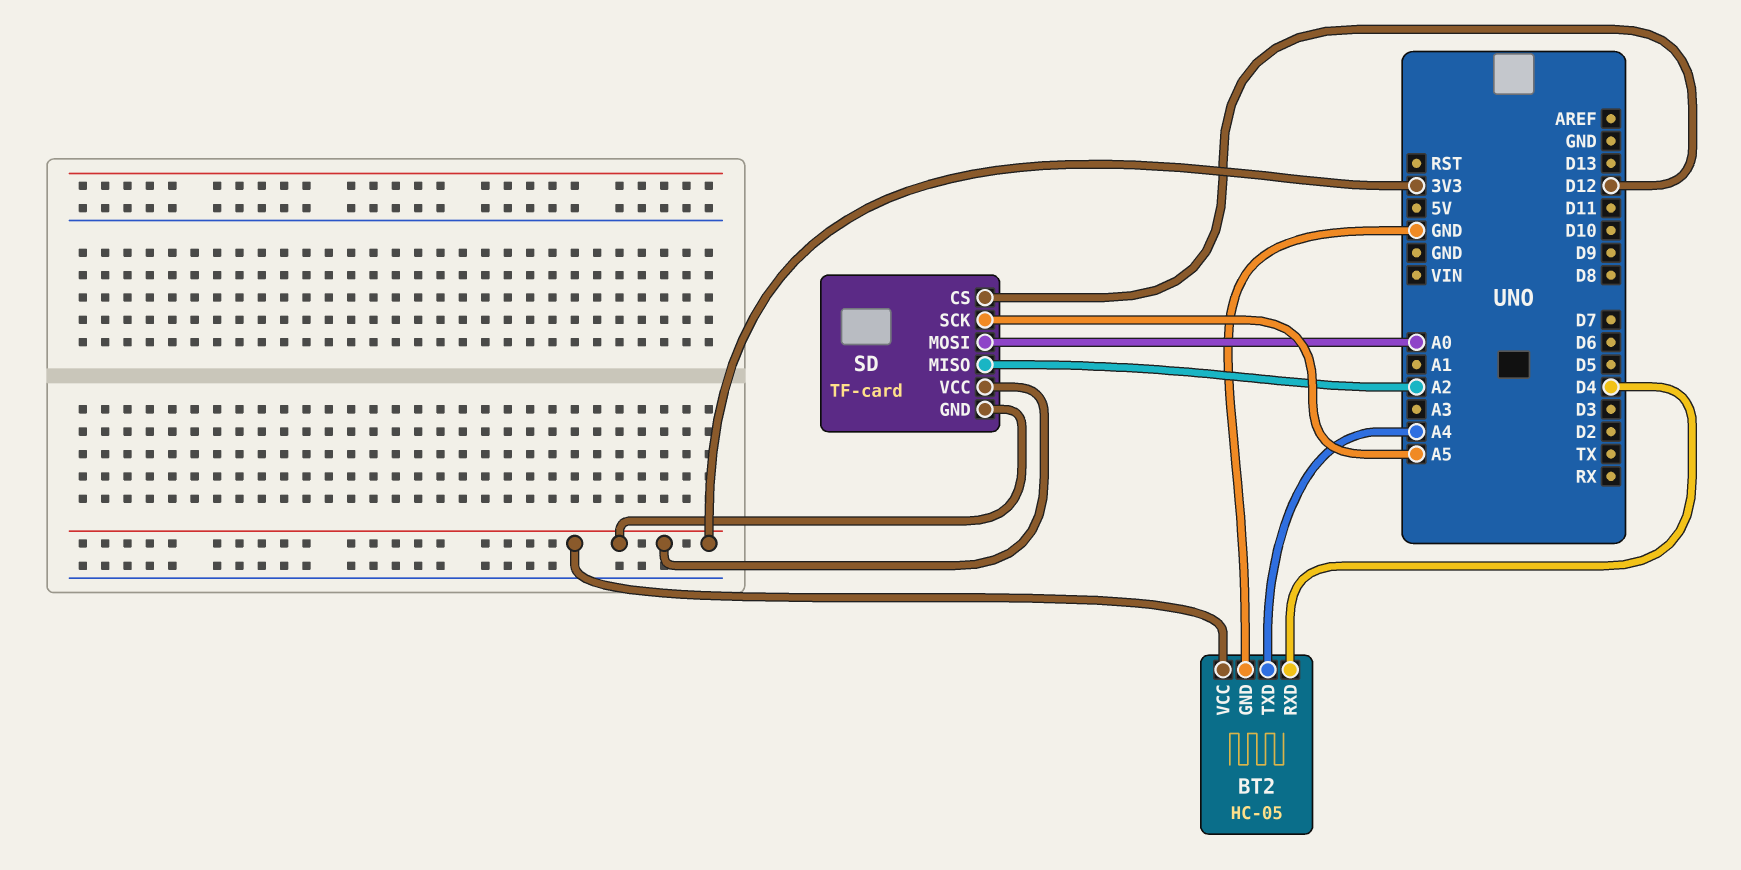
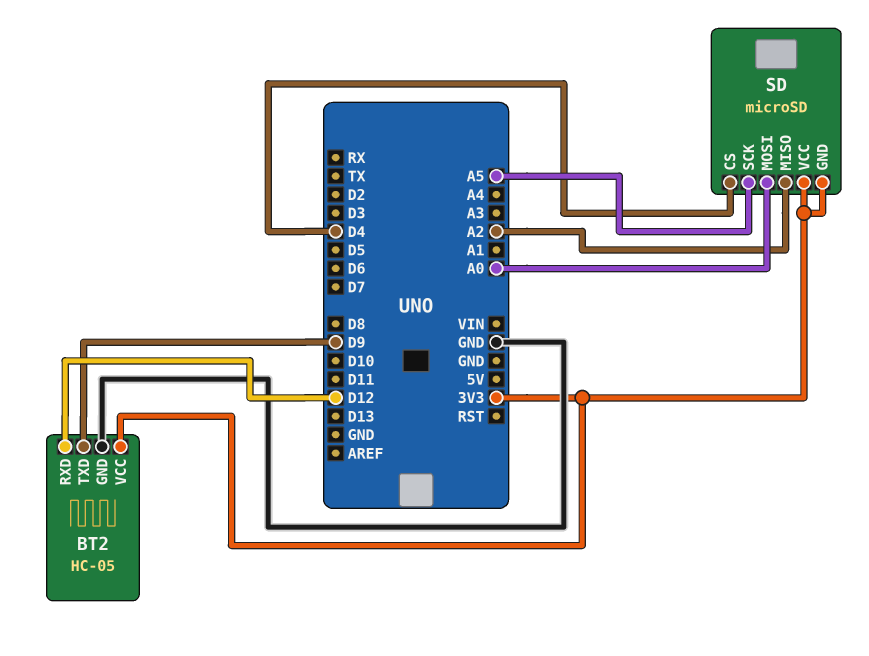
BT2 pin RXD: D4 -> D12
BT2 pin TXD: A4 -> D9
SD: TF-card -> microSD
SD pin CS: D12 -> D4

